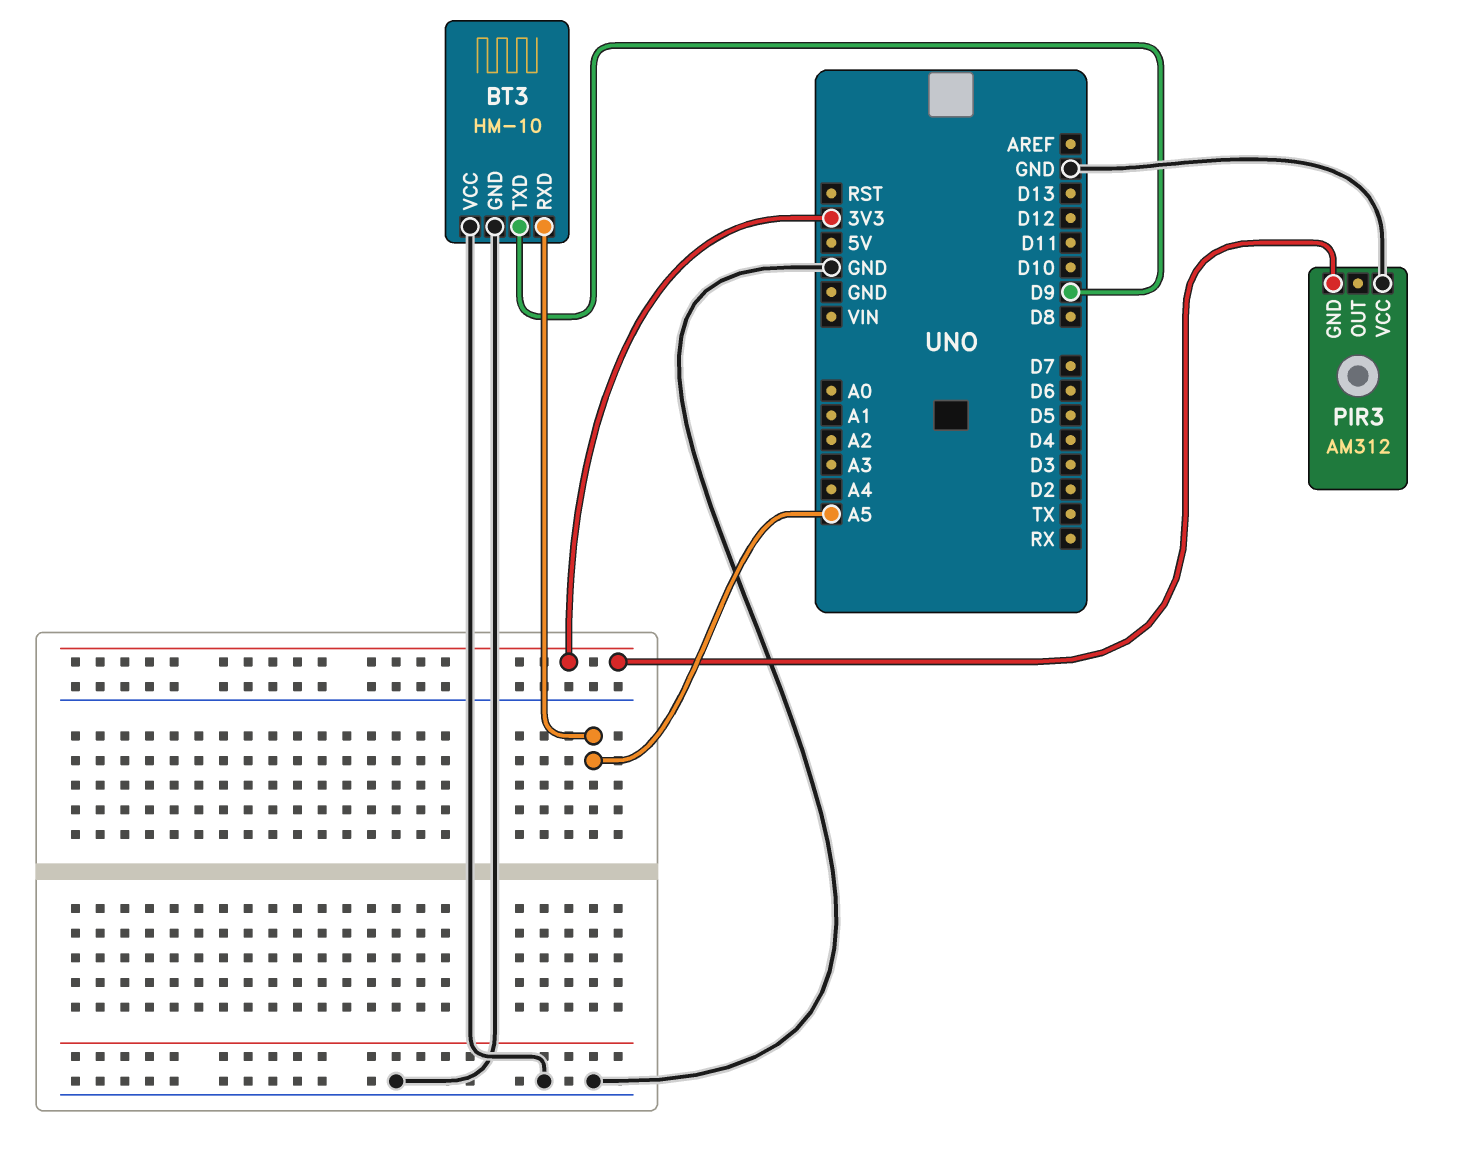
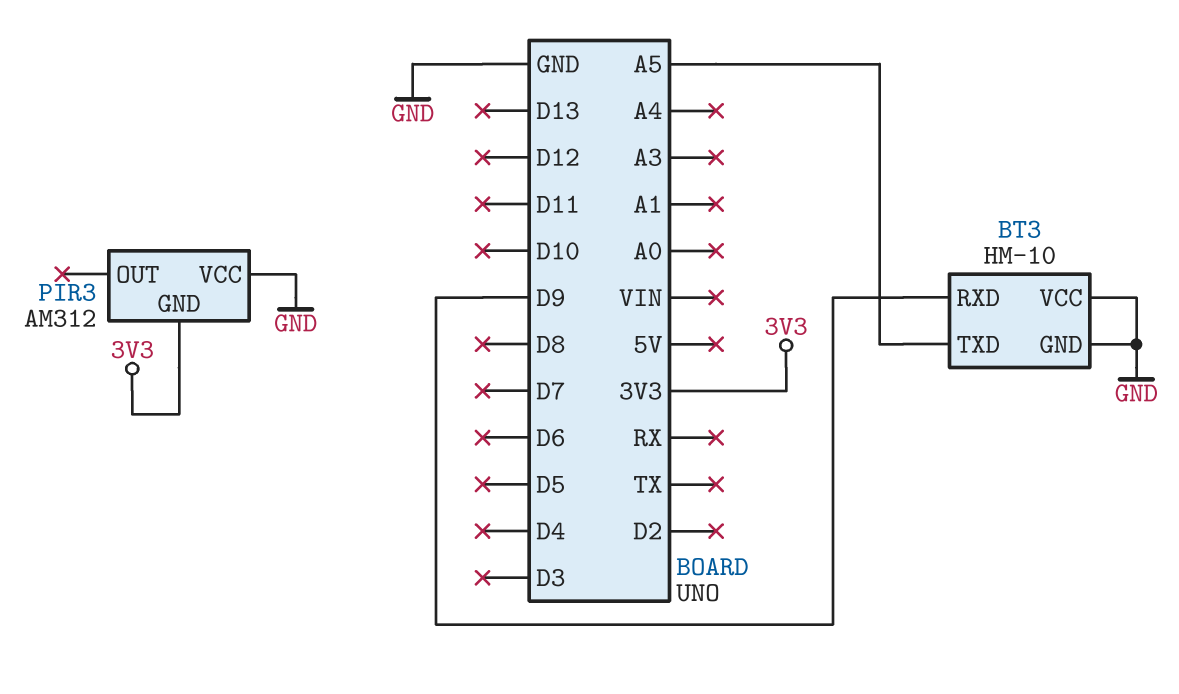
BT3 pin RXD: A5 -> D9
BT3 pin TXD: D9 -> A5

